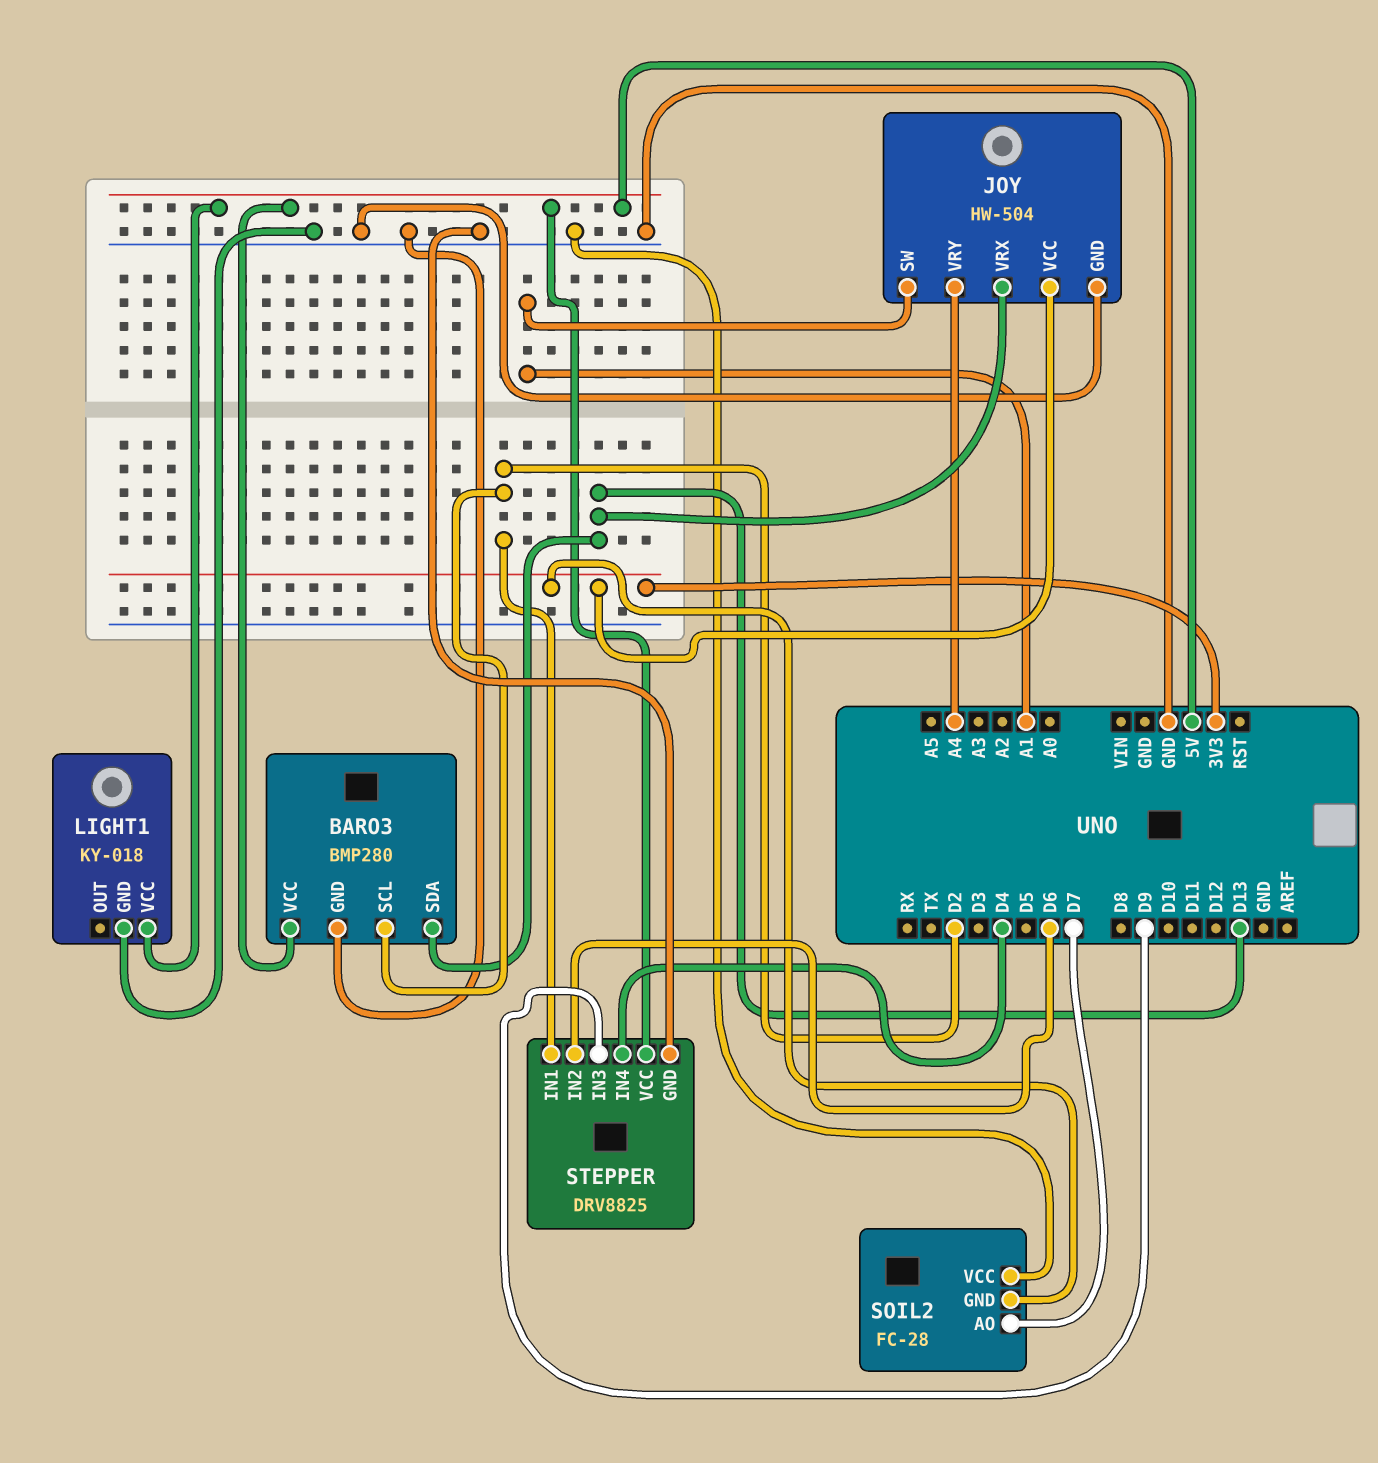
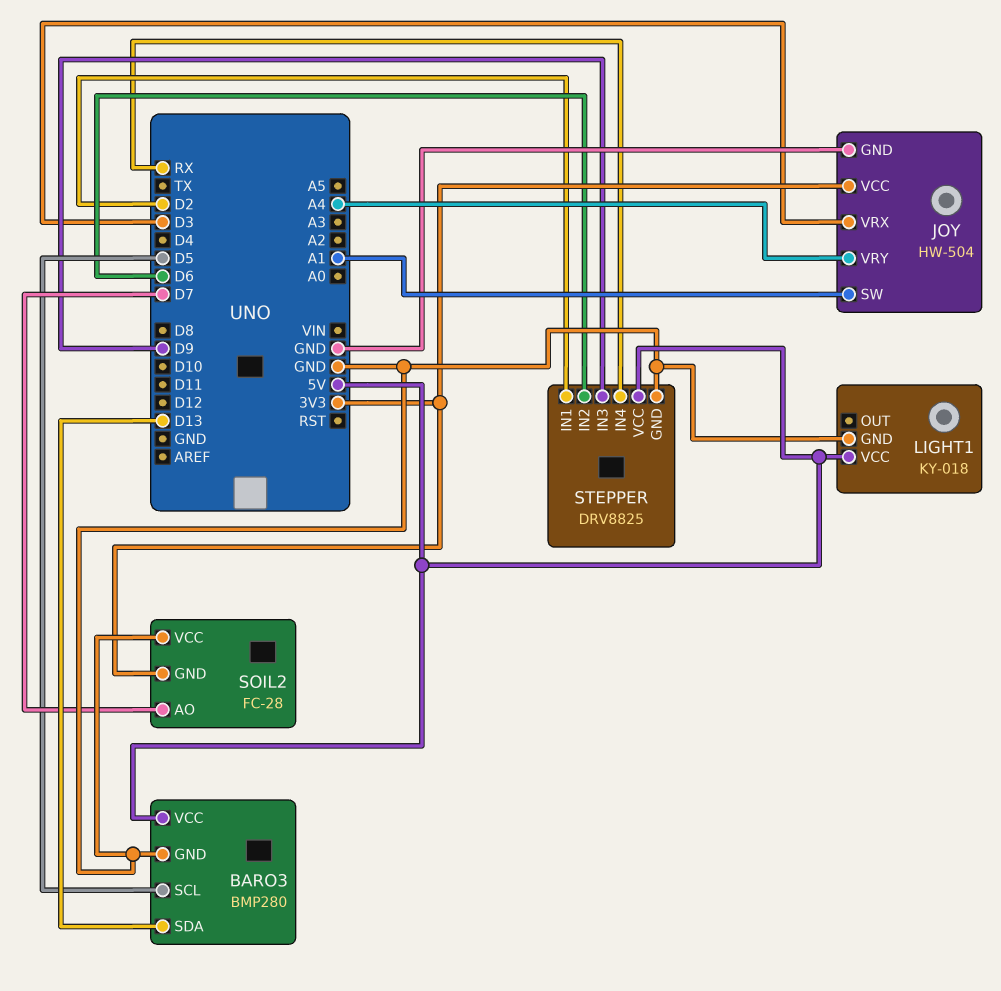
BARO3 pin SCL: D2 -> D5
JOY pin VRX: D13 -> D3
STEPPER pin IN4: D4 -> RX

